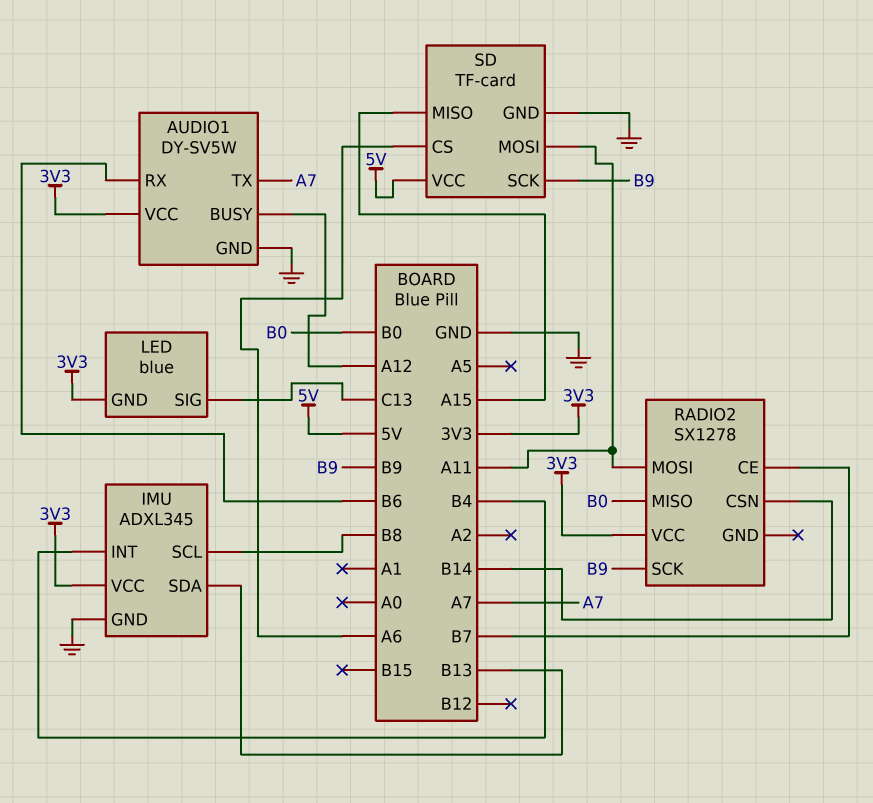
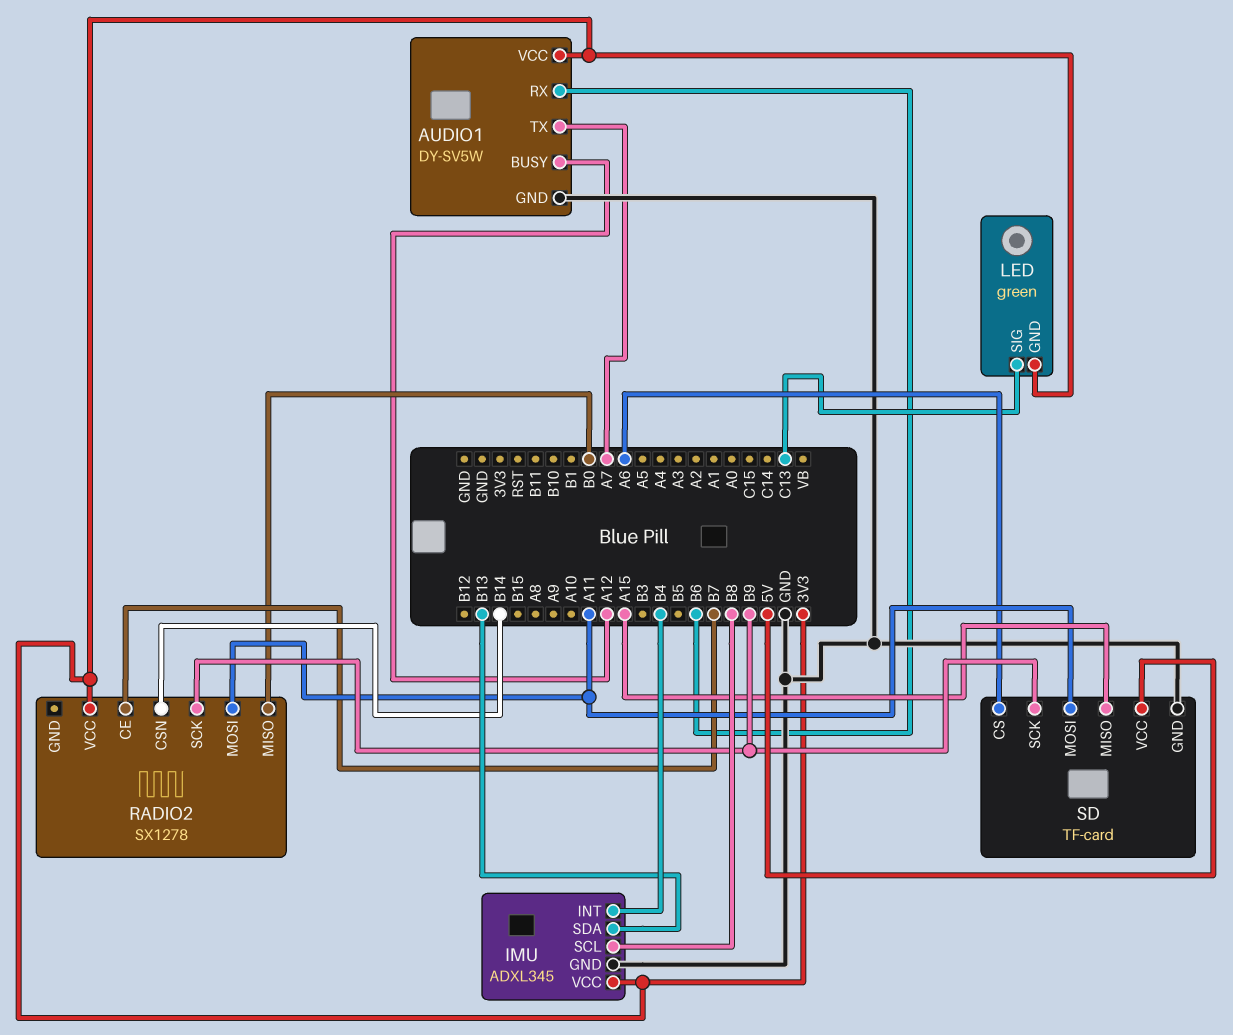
LED: blue -> green

